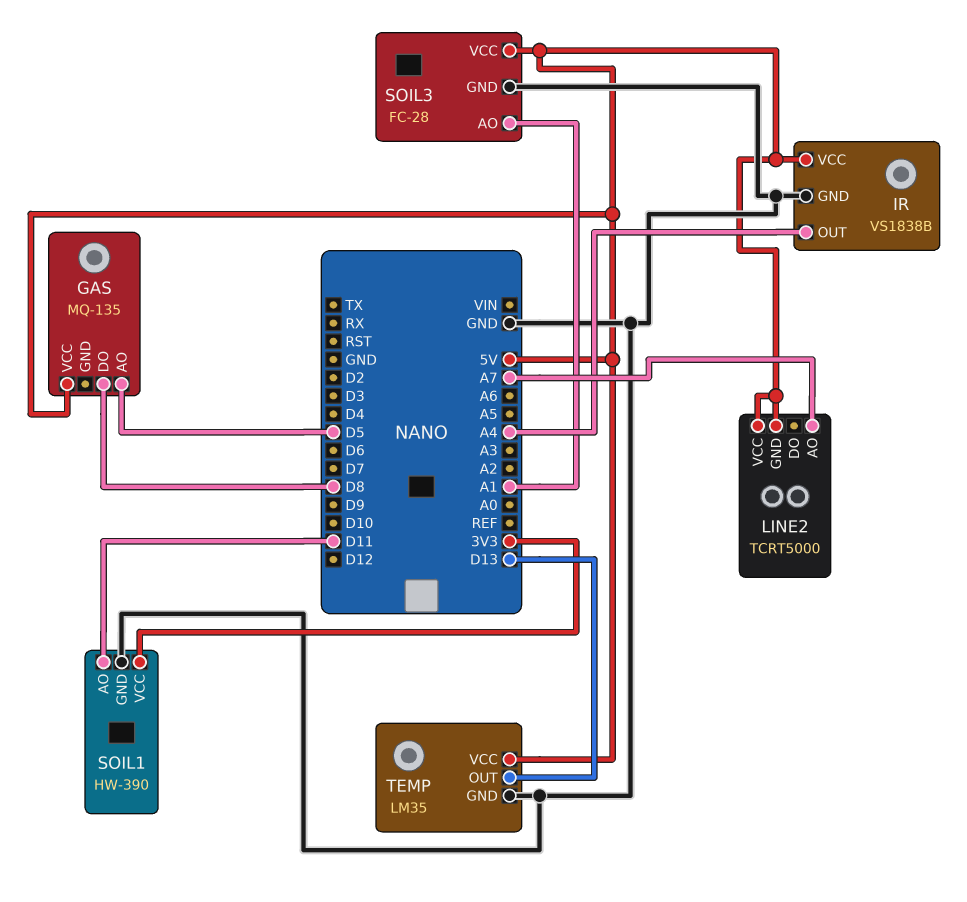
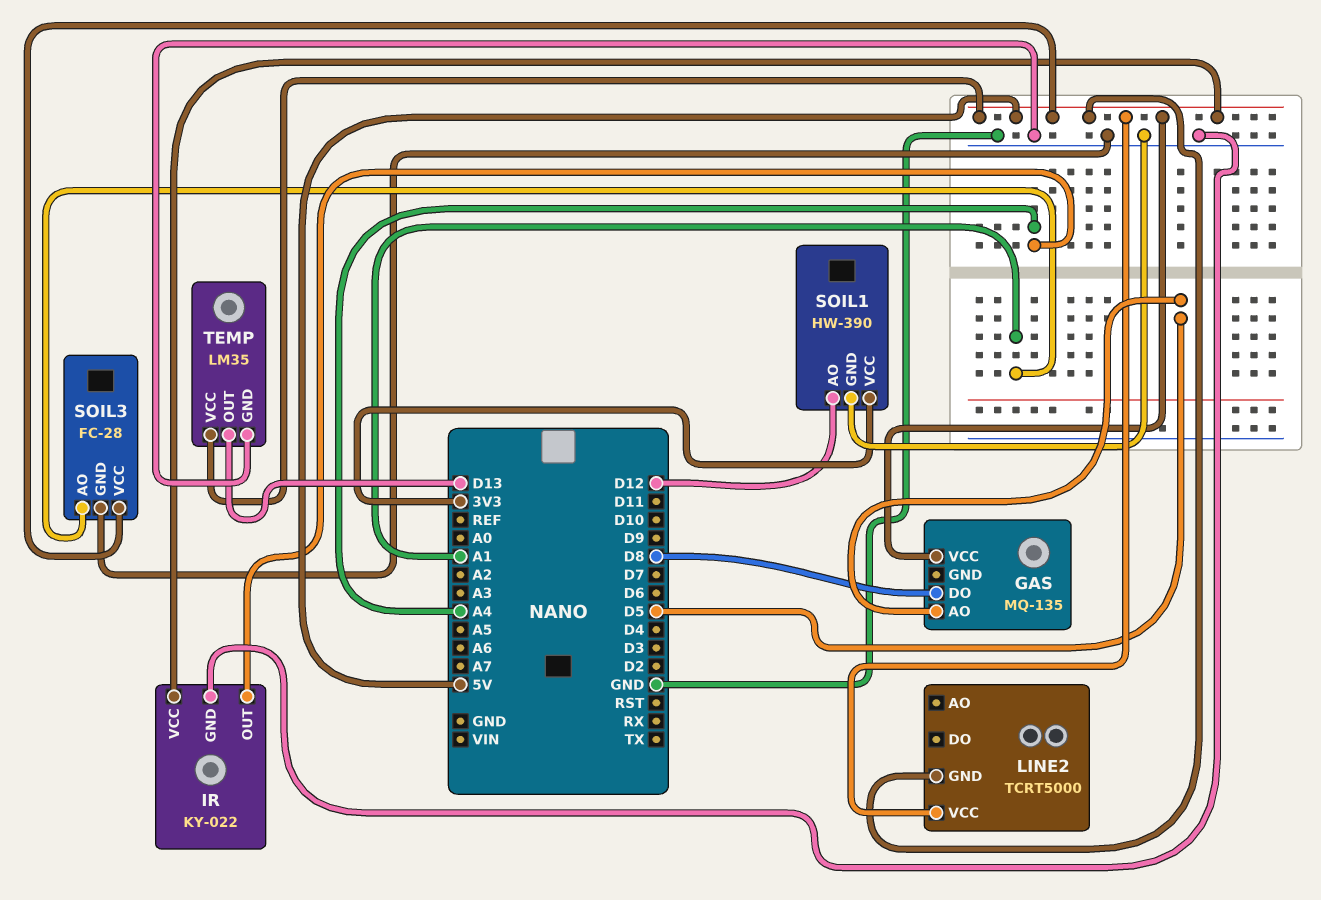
IR: VS1838B -> KY-022
LINE2 pin AO: A7 -> none
SOIL1 pin AO: D11 -> D12

